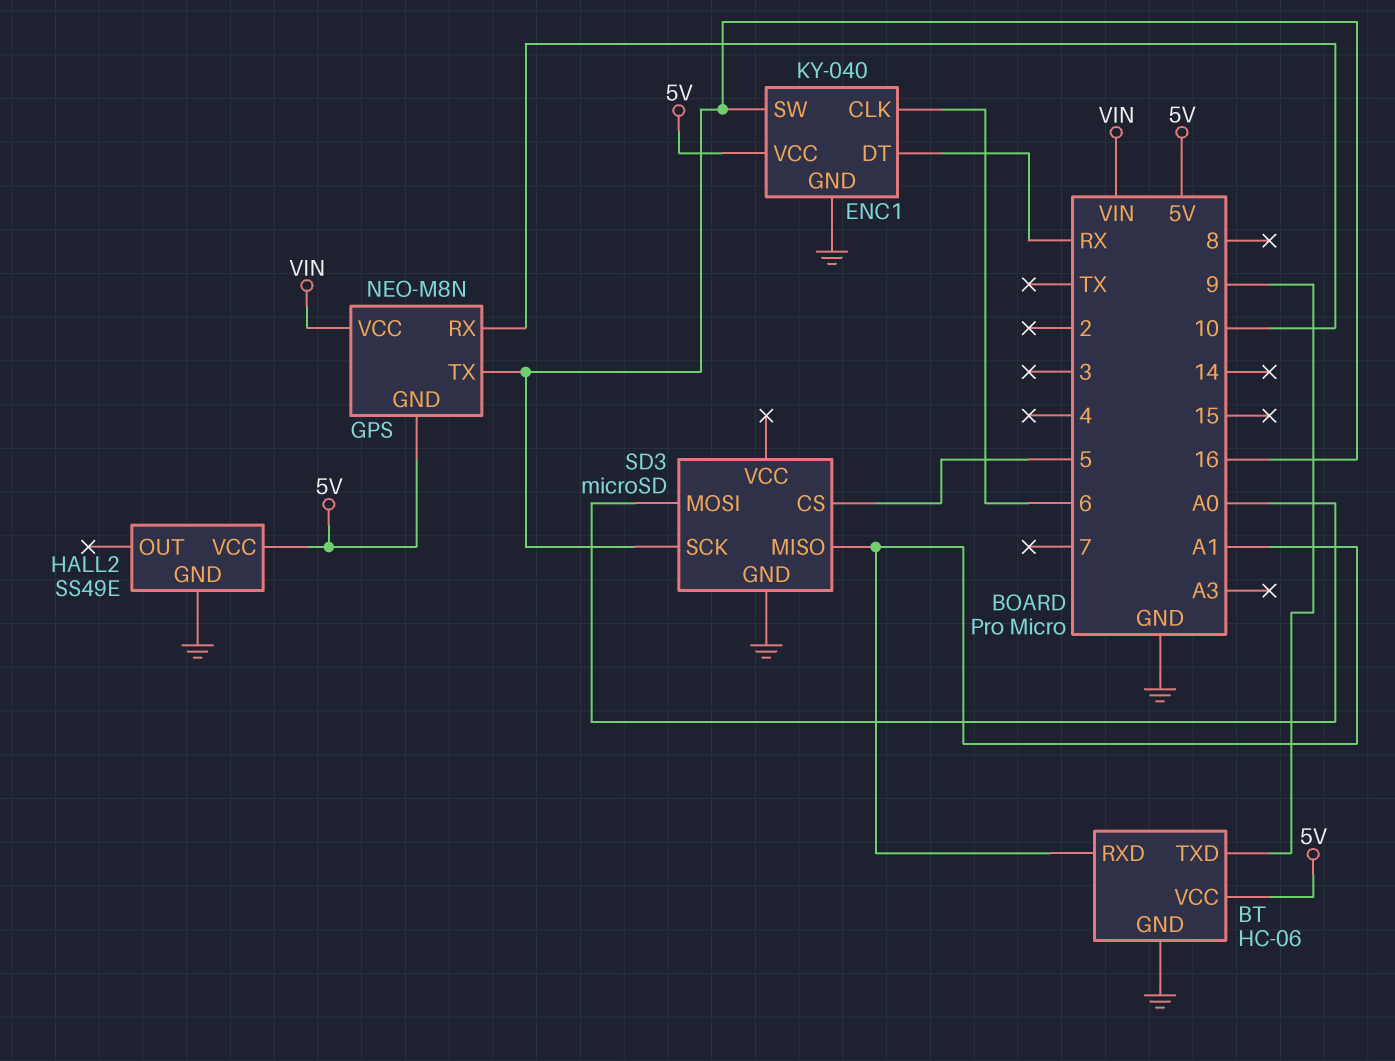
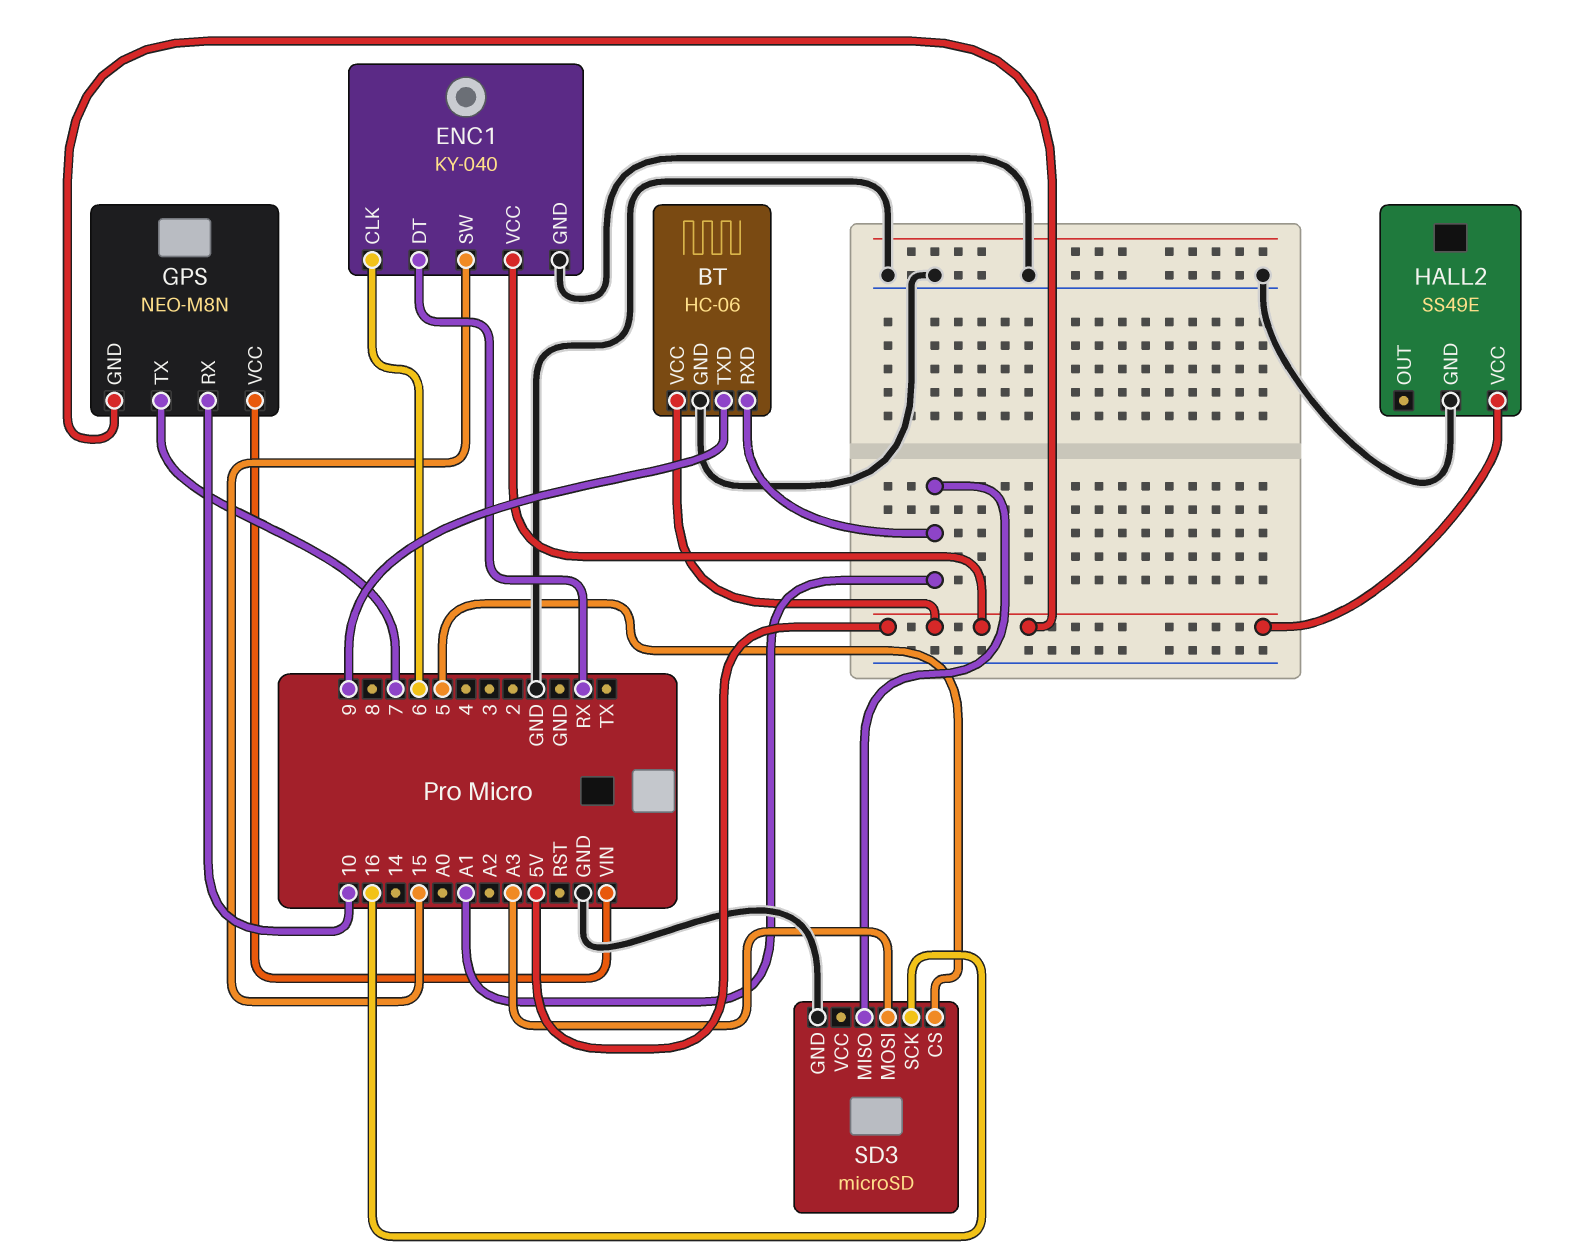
ENC1 pin SW: 16 -> 15
GPS pin TX: 16 -> 7
SD3 pin MOSI: A0 -> A3

